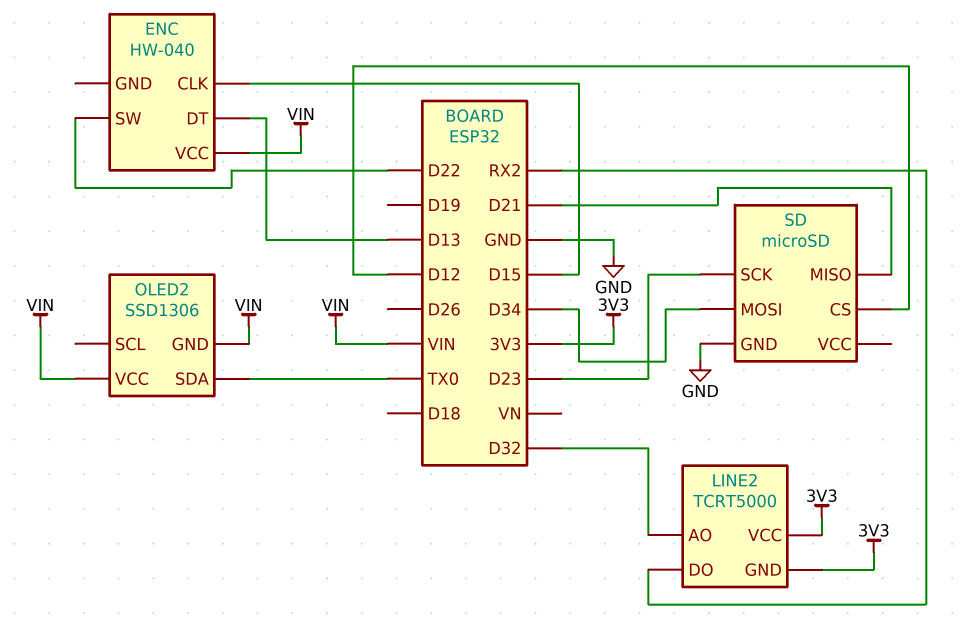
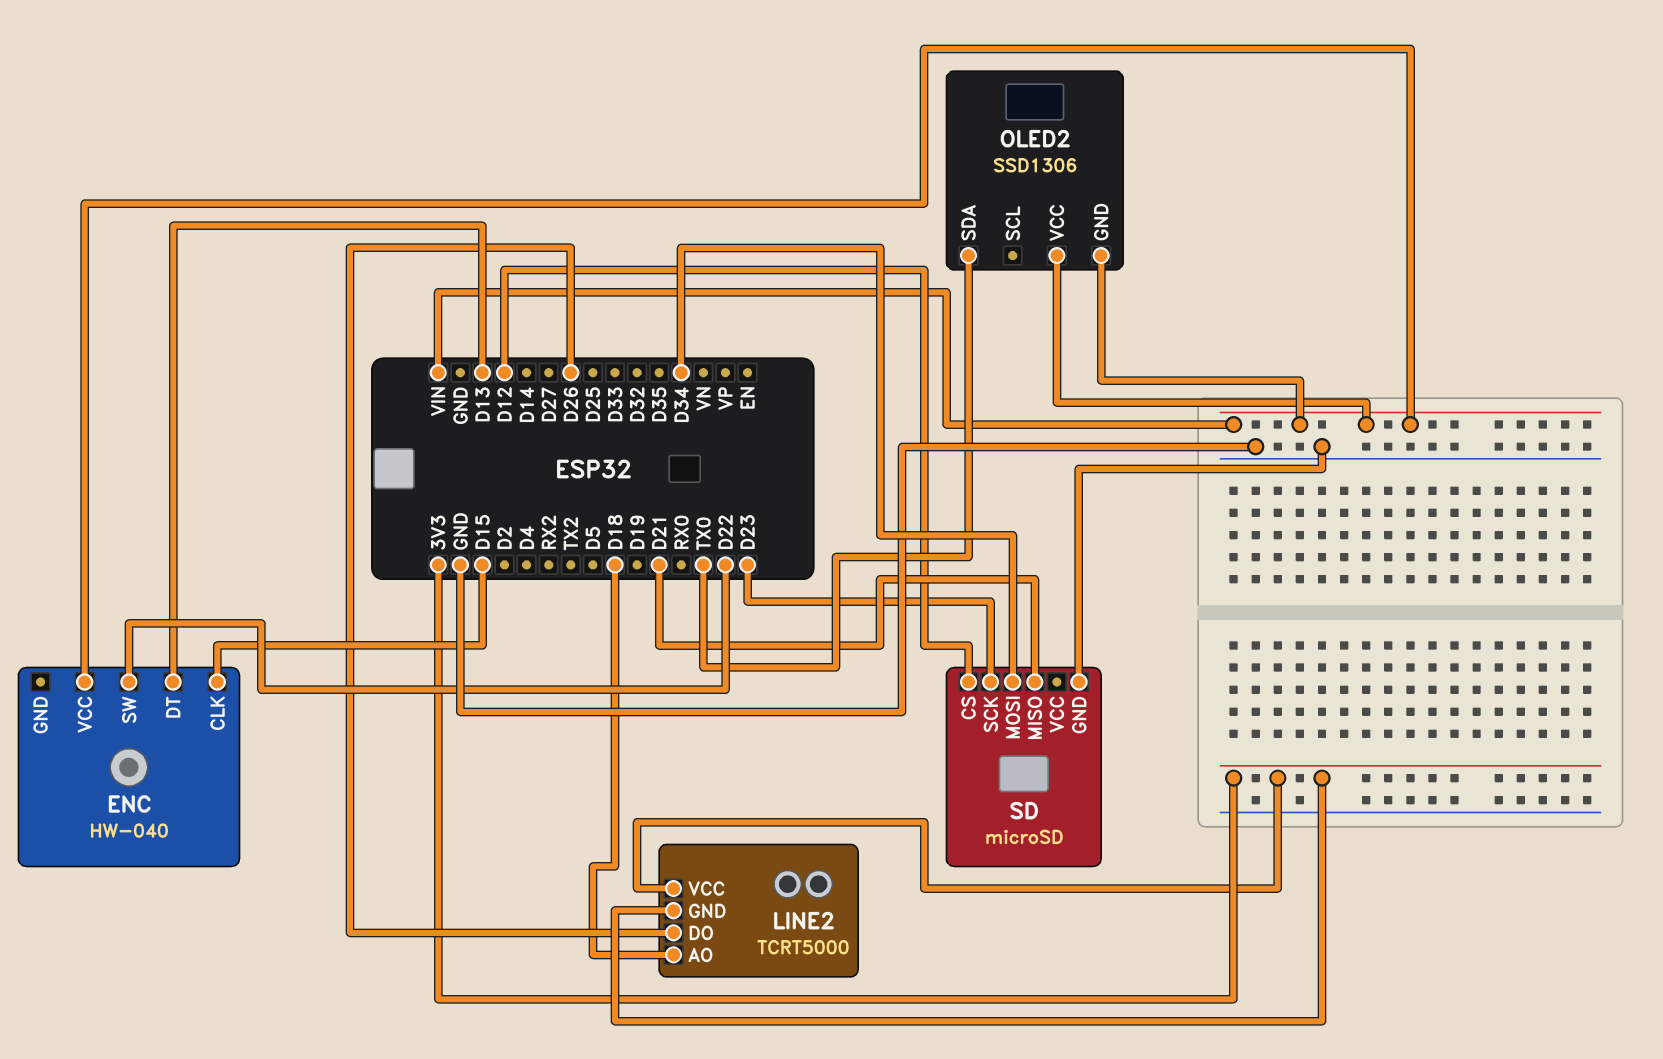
LINE2 pin AO: D32 -> D18
LINE2 pin DO: RX2 -> D26

